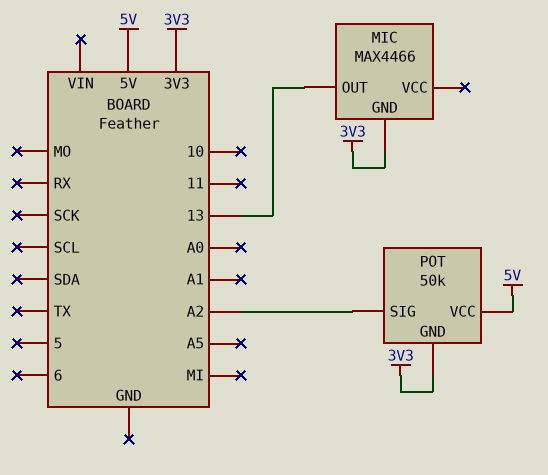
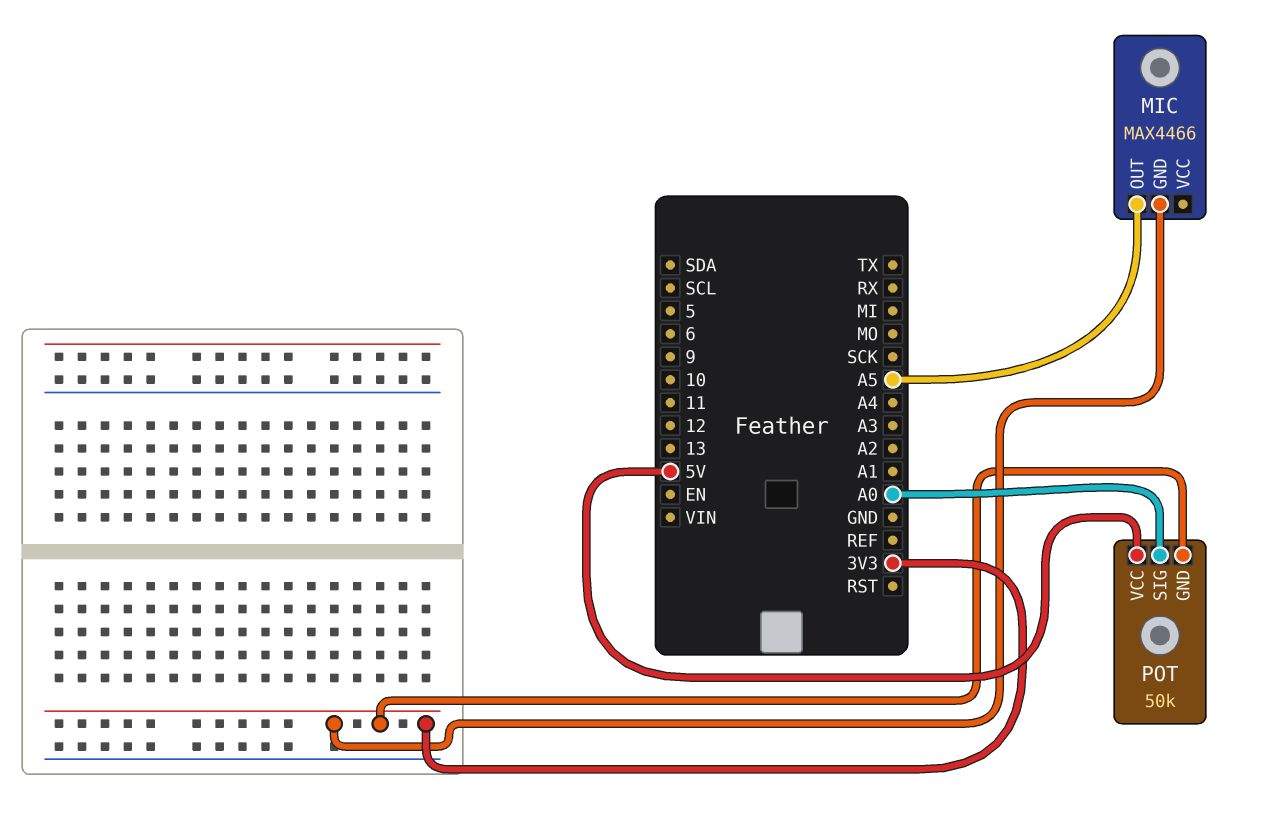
MIC pin OUT: 13 -> A5
POT pin SIG: A2 -> A0

